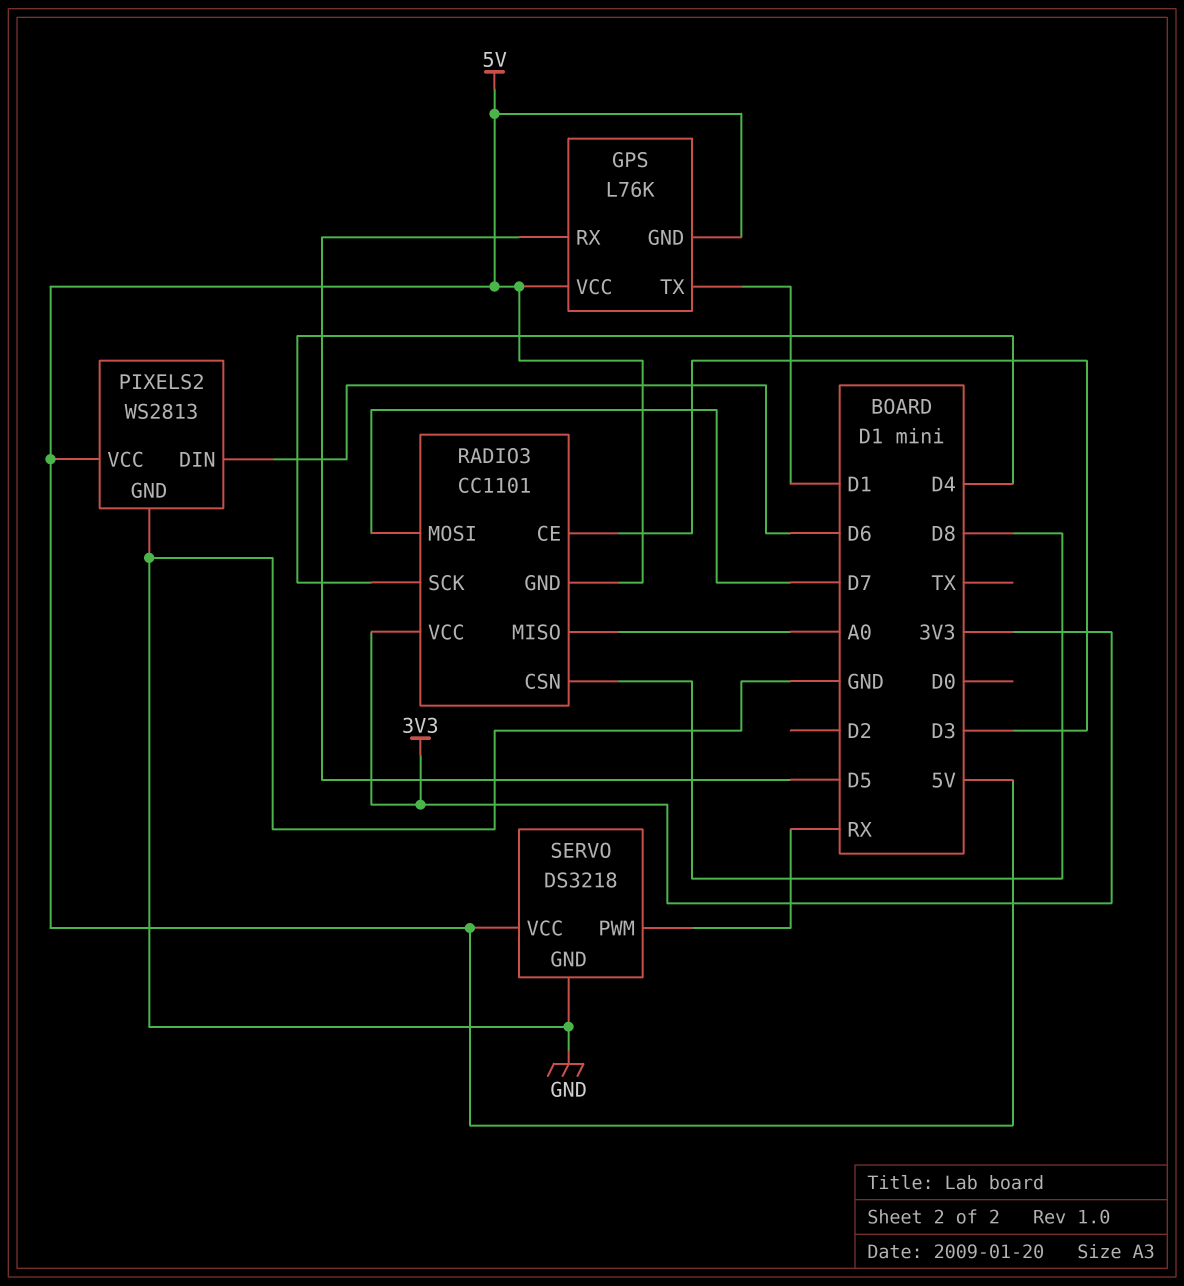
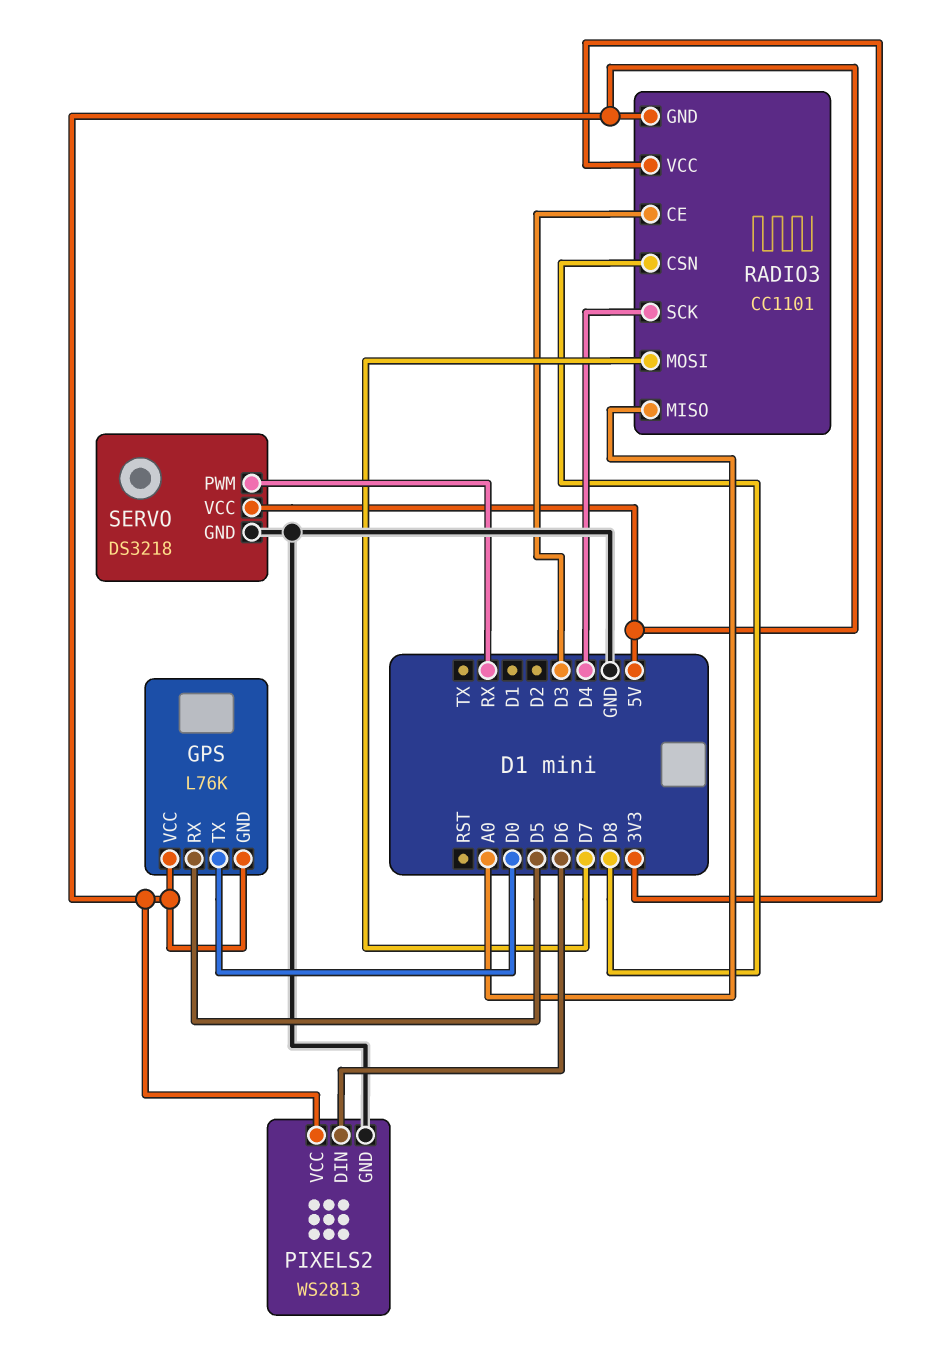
GPS pin TX: D1 -> D0

